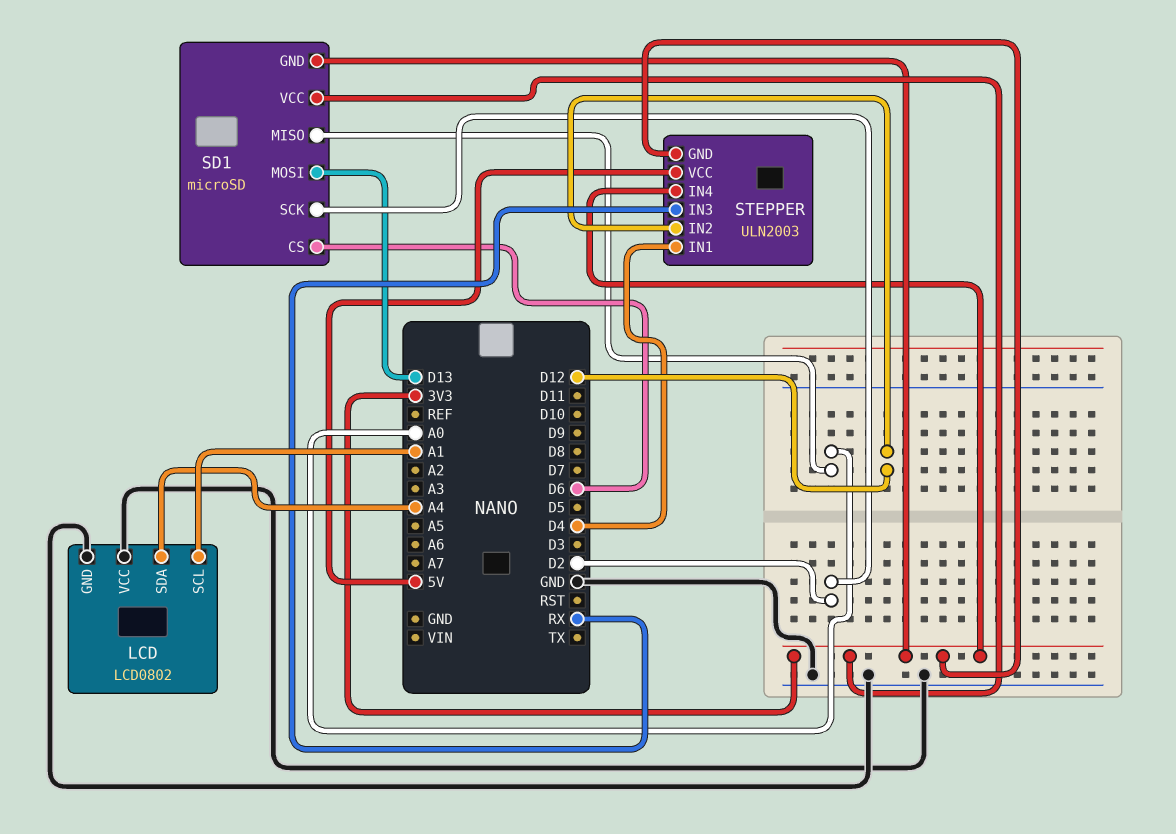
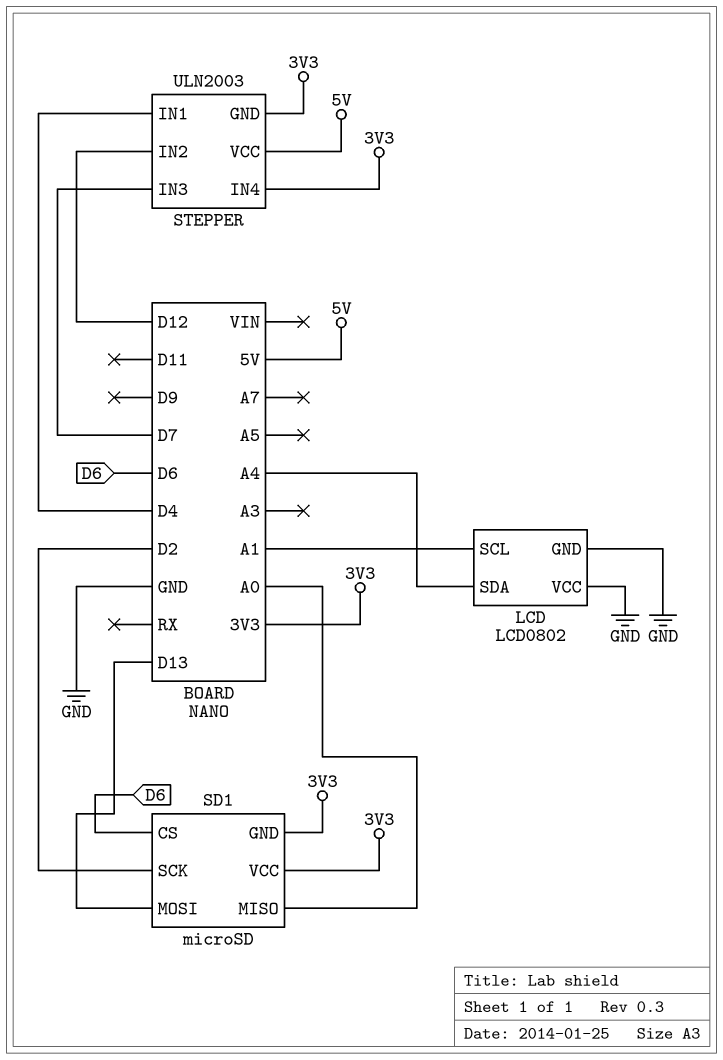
STEPPER pin IN3: RX -> D7

